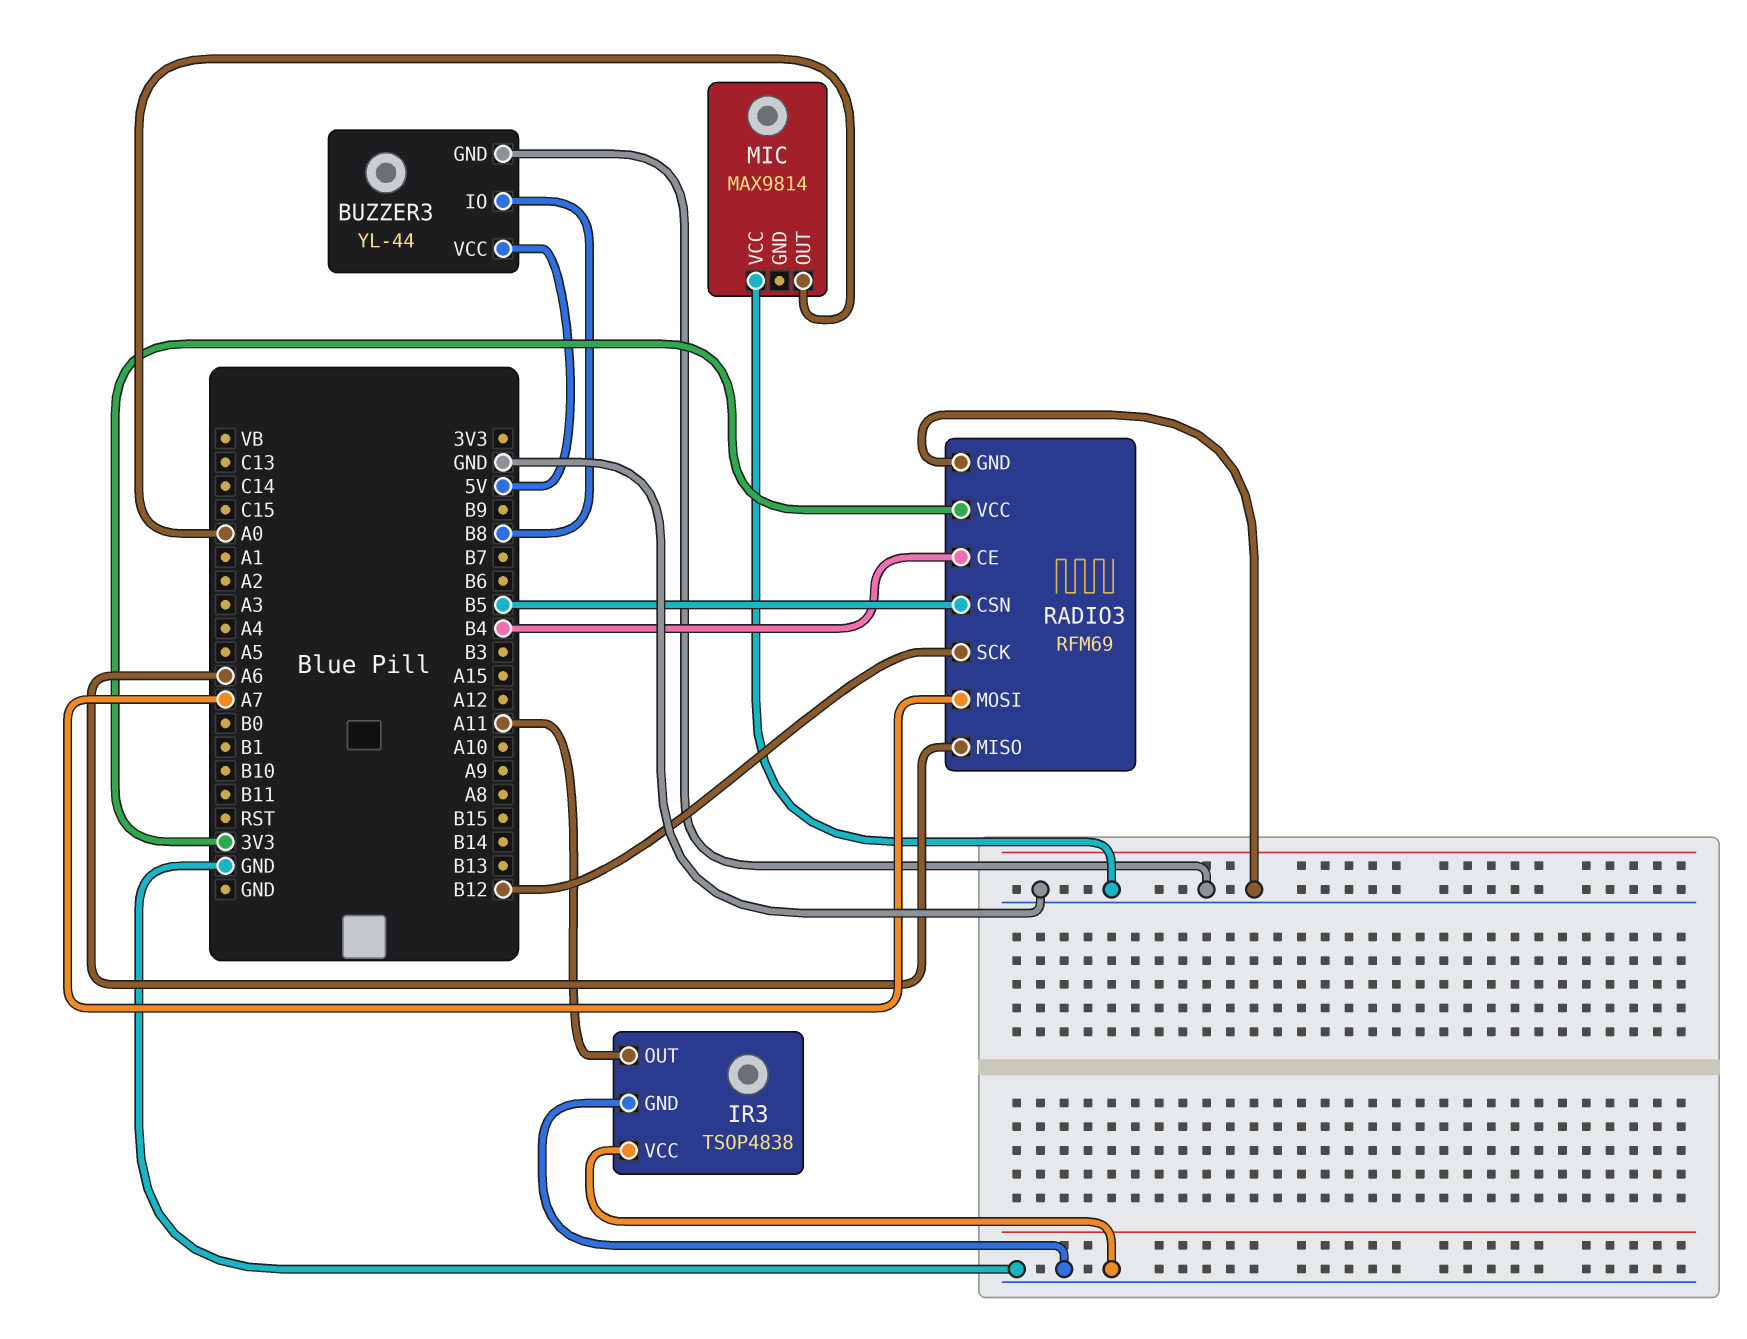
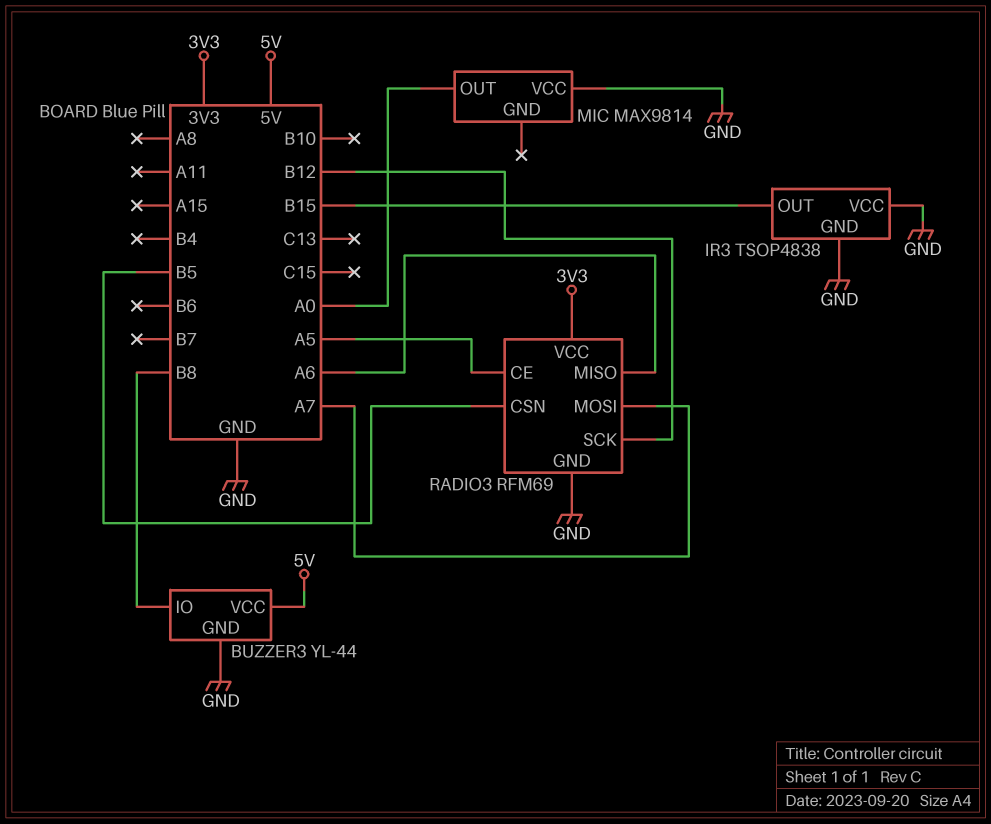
IR3 pin OUT: A11 -> B15
RADIO3 pin CE: B4 -> A5

